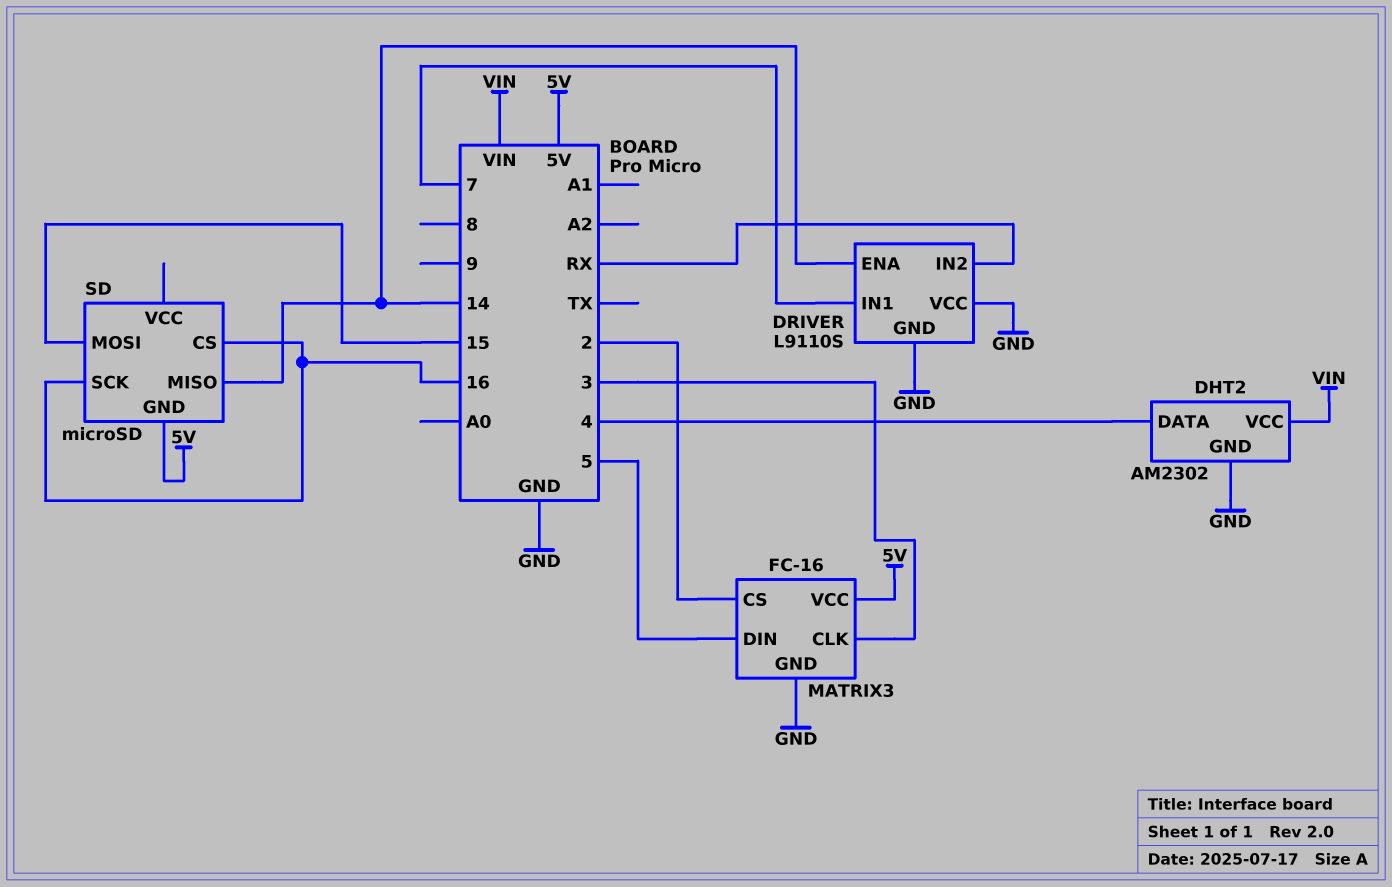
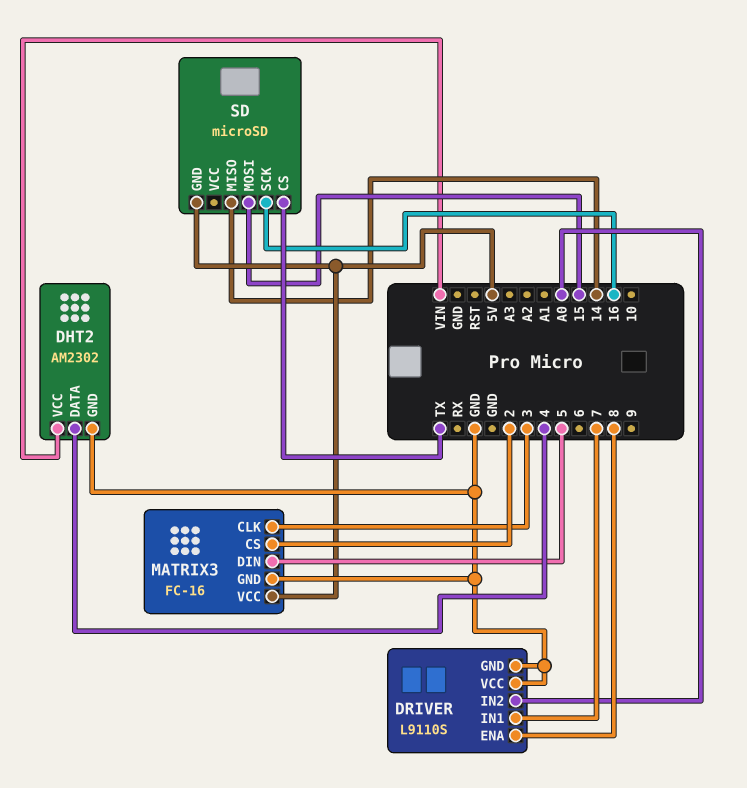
DRIVER pin ENA: 14 -> 8
DRIVER pin IN2: RX -> A0
SD pin CS: 16 -> TX

